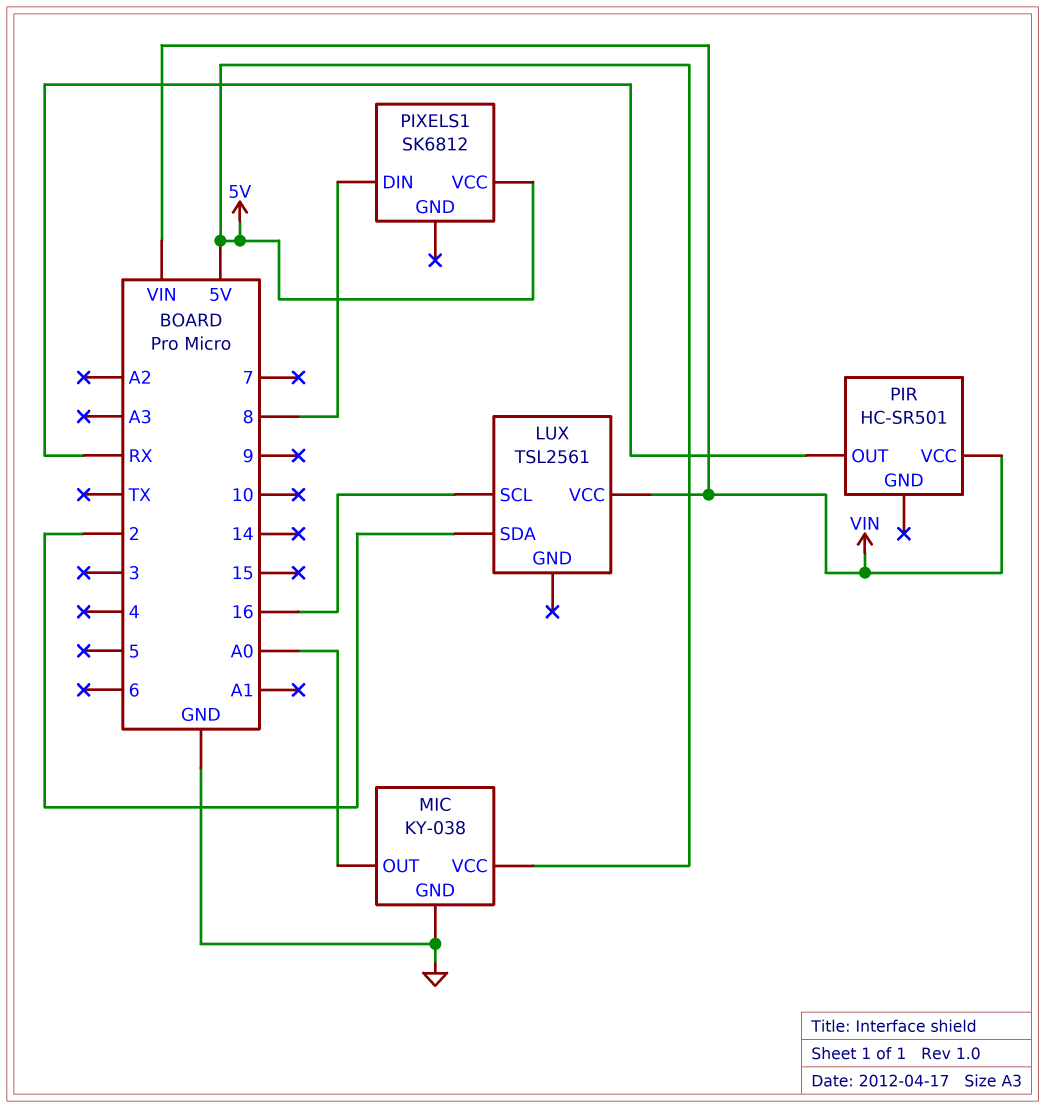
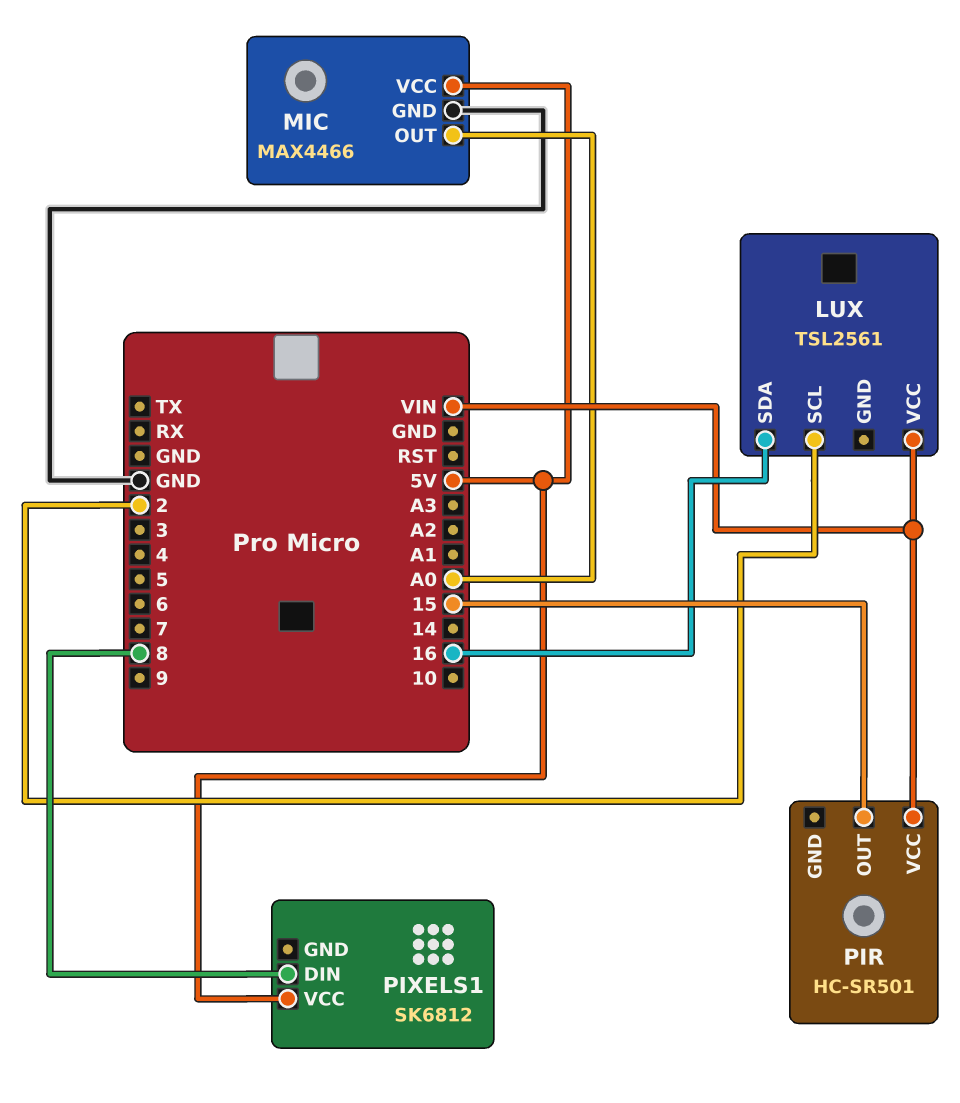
LUX pin SCL: 16 -> 2
LUX pin SDA: 2 -> 16
MIC: KY-038 -> MAX4466
PIR pin OUT: RX -> 15

